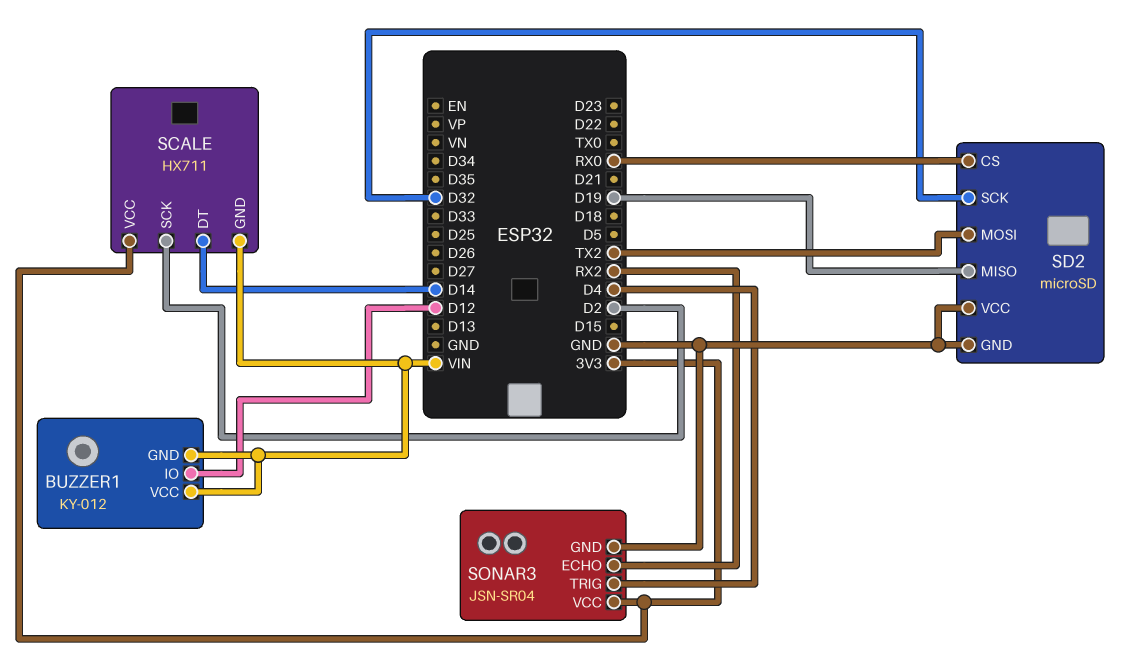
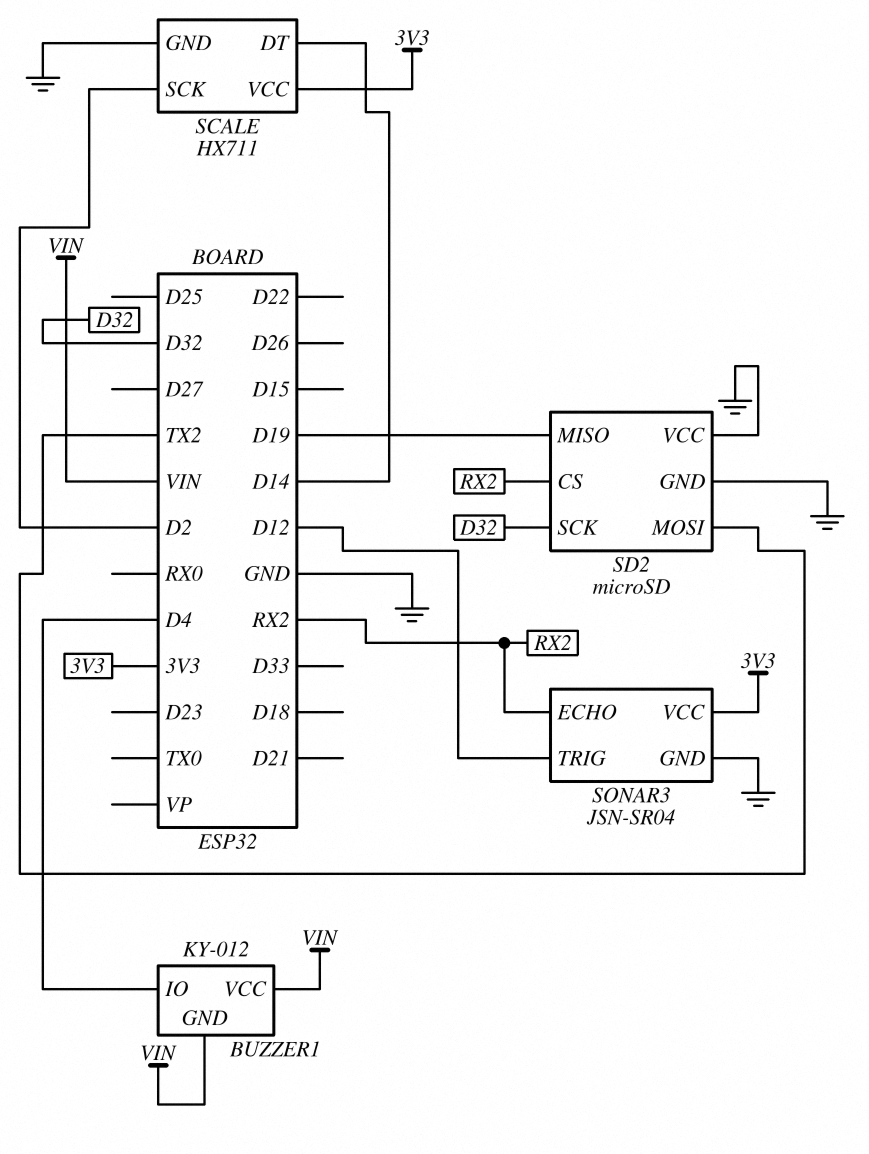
BUZZER1 pin IO: D12 -> D4
SCALE pin GND: VIN -> GND
SD2 pin CS: RX0 -> RX2
SONAR3 pin TRIG: D4 -> D12

